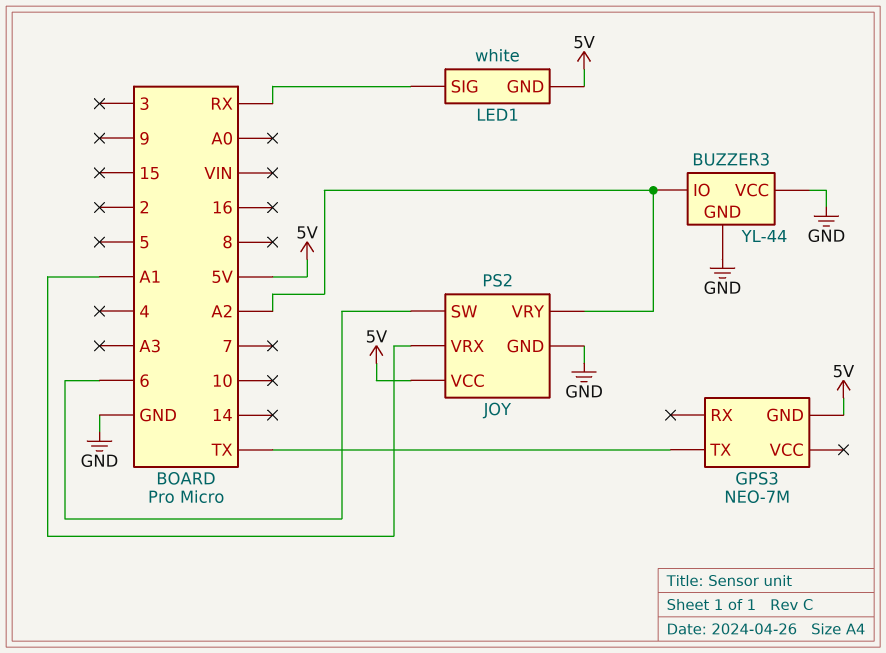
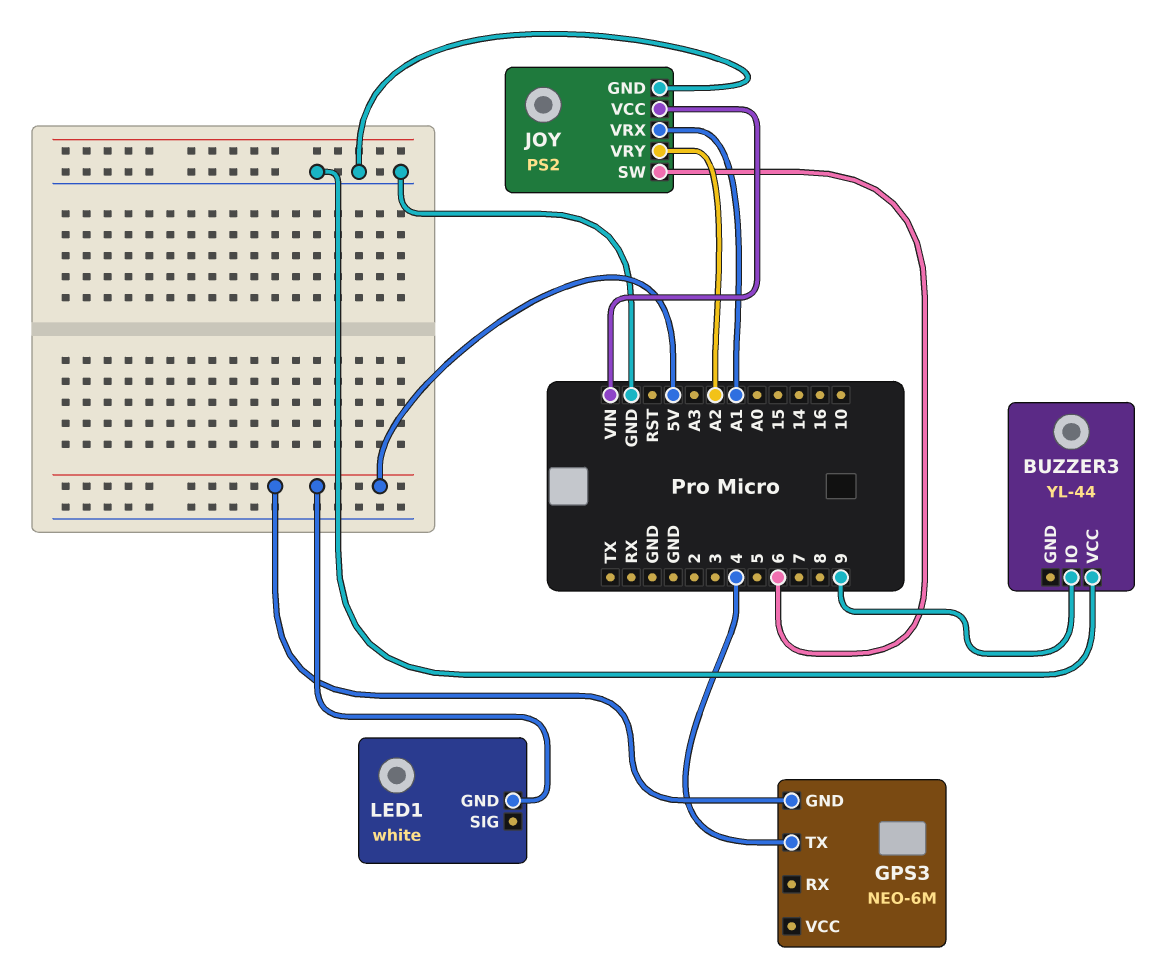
BUZZER3 pin GND: GND -> none
BUZZER3 pin IO: A2 -> 9
GPS3: NEO-7M -> NEO-6M
GPS3 pin TX: TX -> 4
JOY pin VCC: 5V -> VIN
LED1 pin SIG: RX -> none

